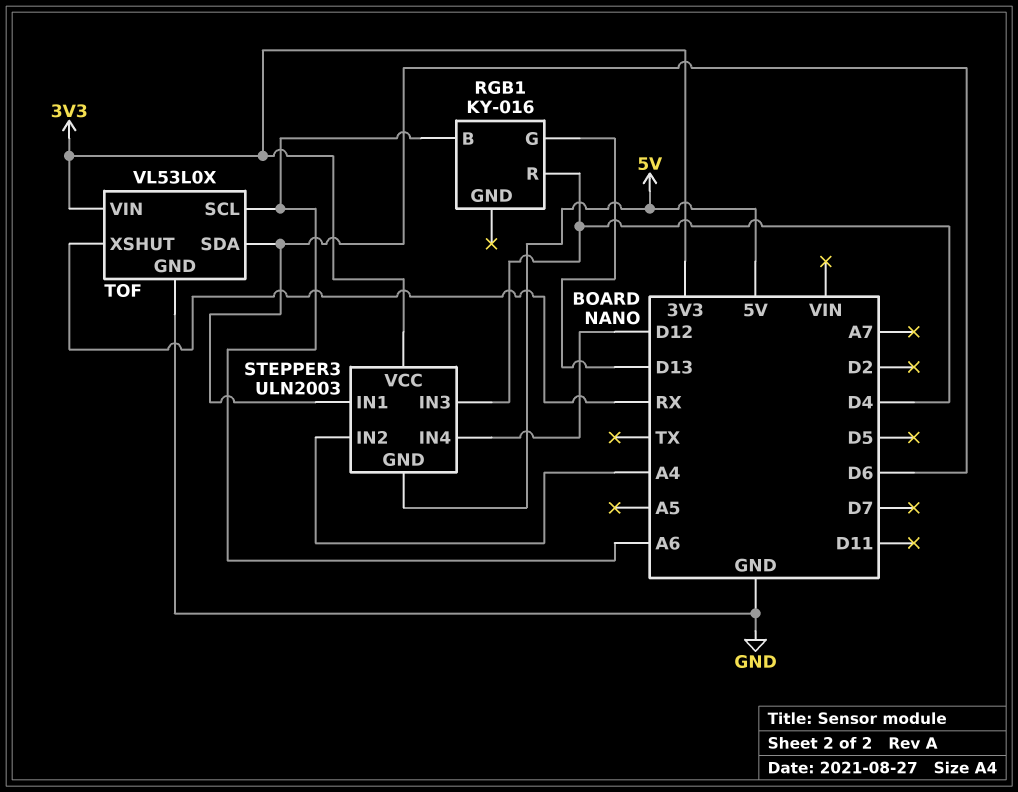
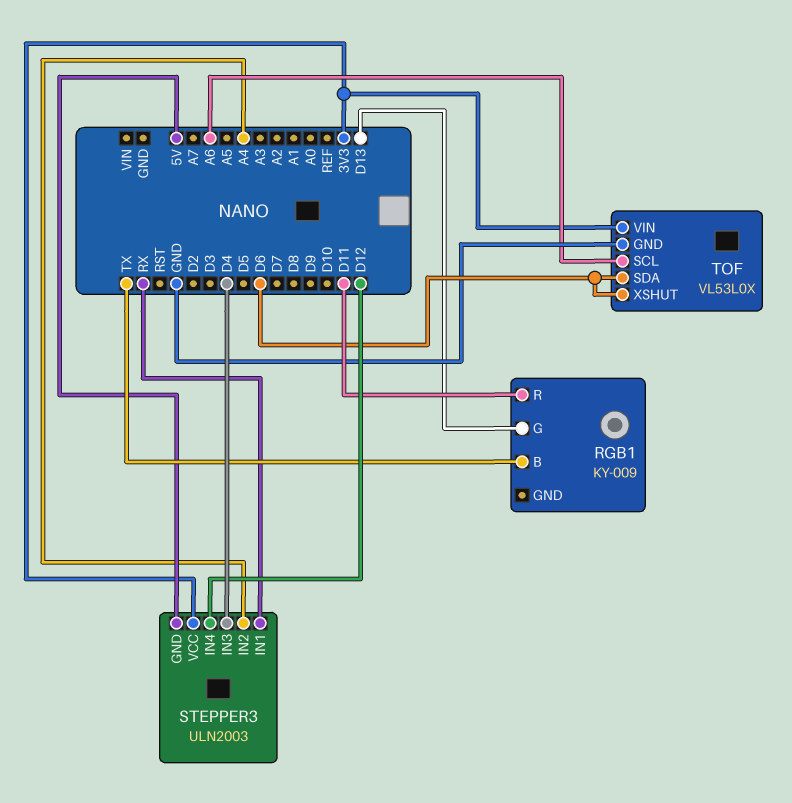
RGB1: KY-016 -> KY-009
RGB1 pin B: A6 -> TX
RGB1 pin R: D4 -> D11
STEPPER3 pin IN1: D6 -> RX
TOF pin XSHUT: RX -> D6

